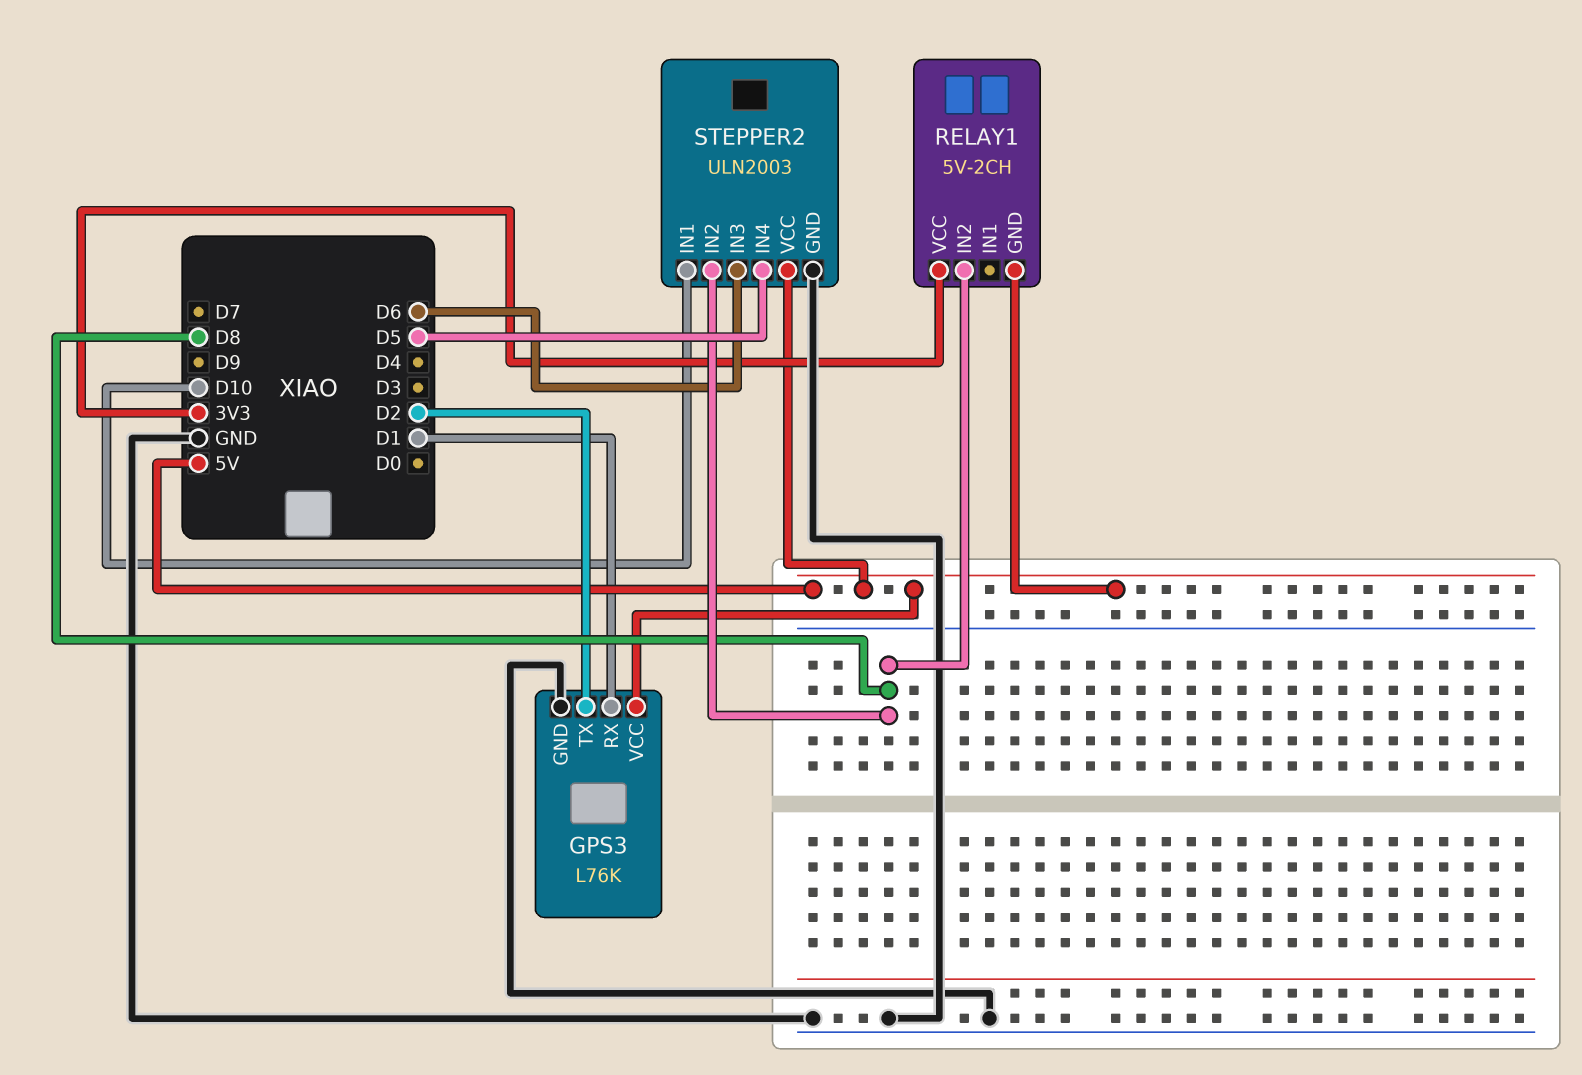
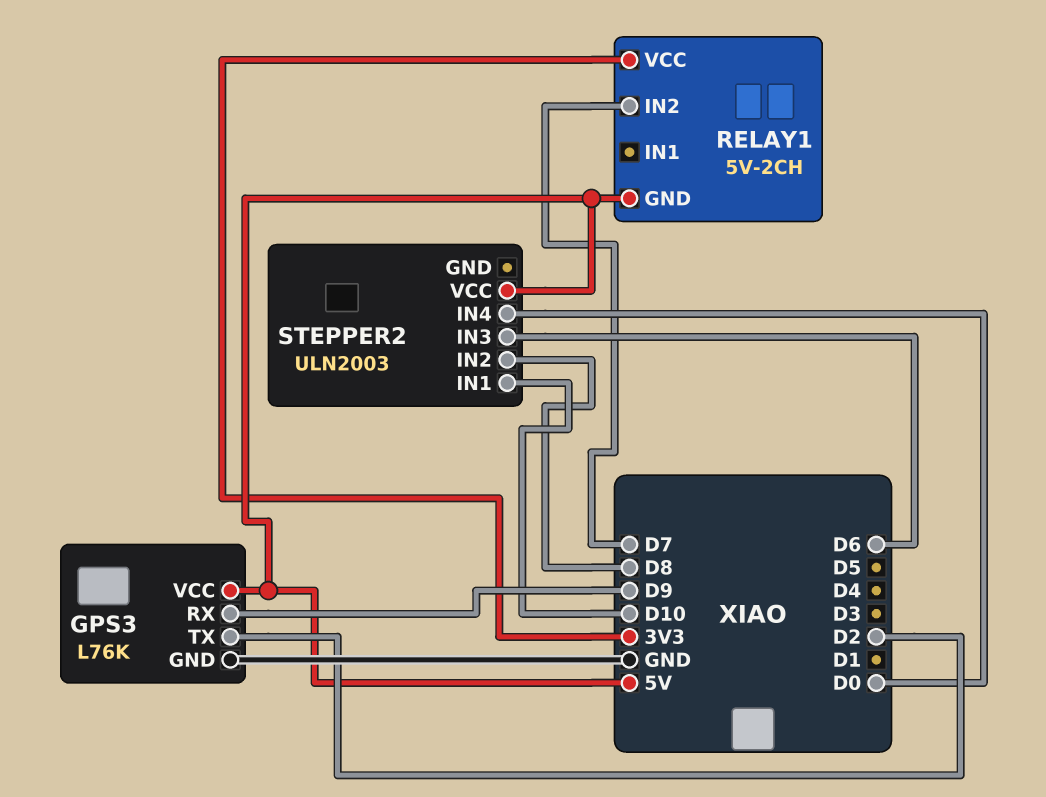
GPS3 pin RX: D1 -> D9
RELAY1 pin IN2: D8 -> D7
STEPPER2 pin GND: GND -> none
STEPPER2 pin IN4: D5 -> D0

